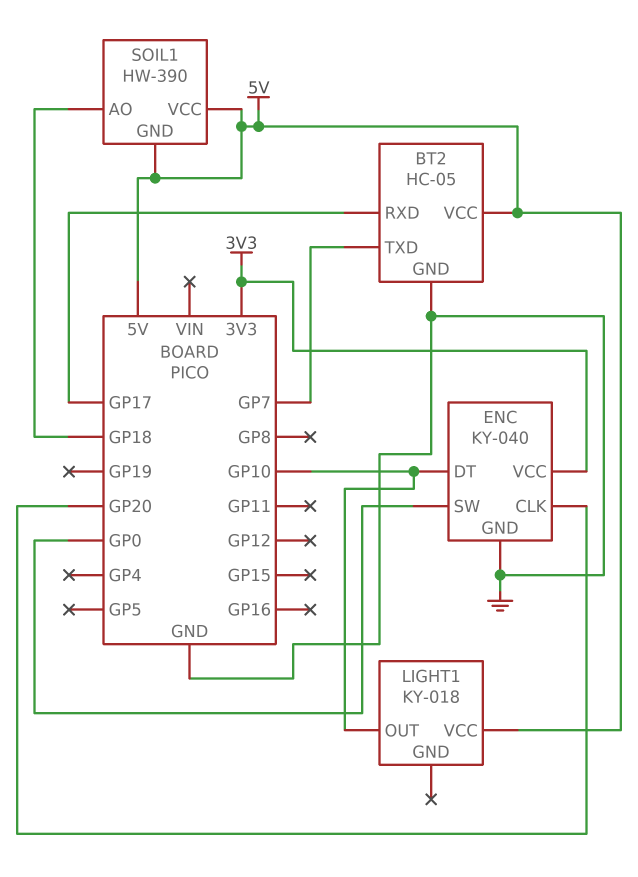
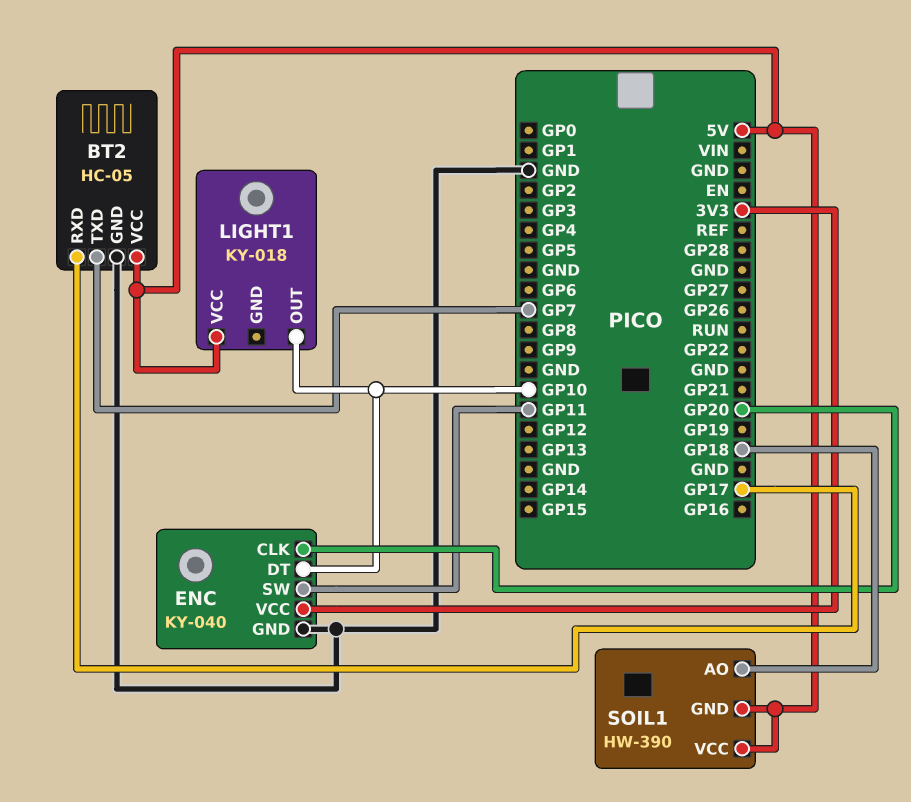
ENC pin SW: GP0 -> GP11

